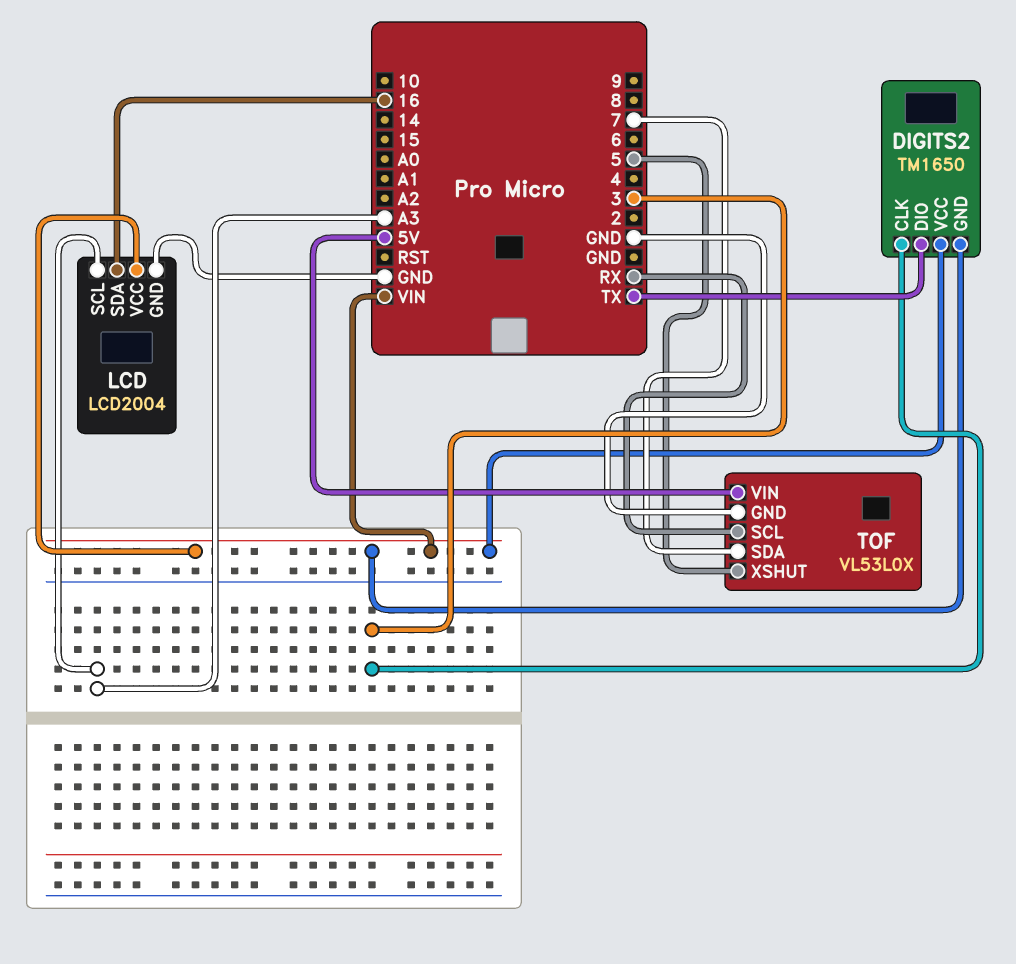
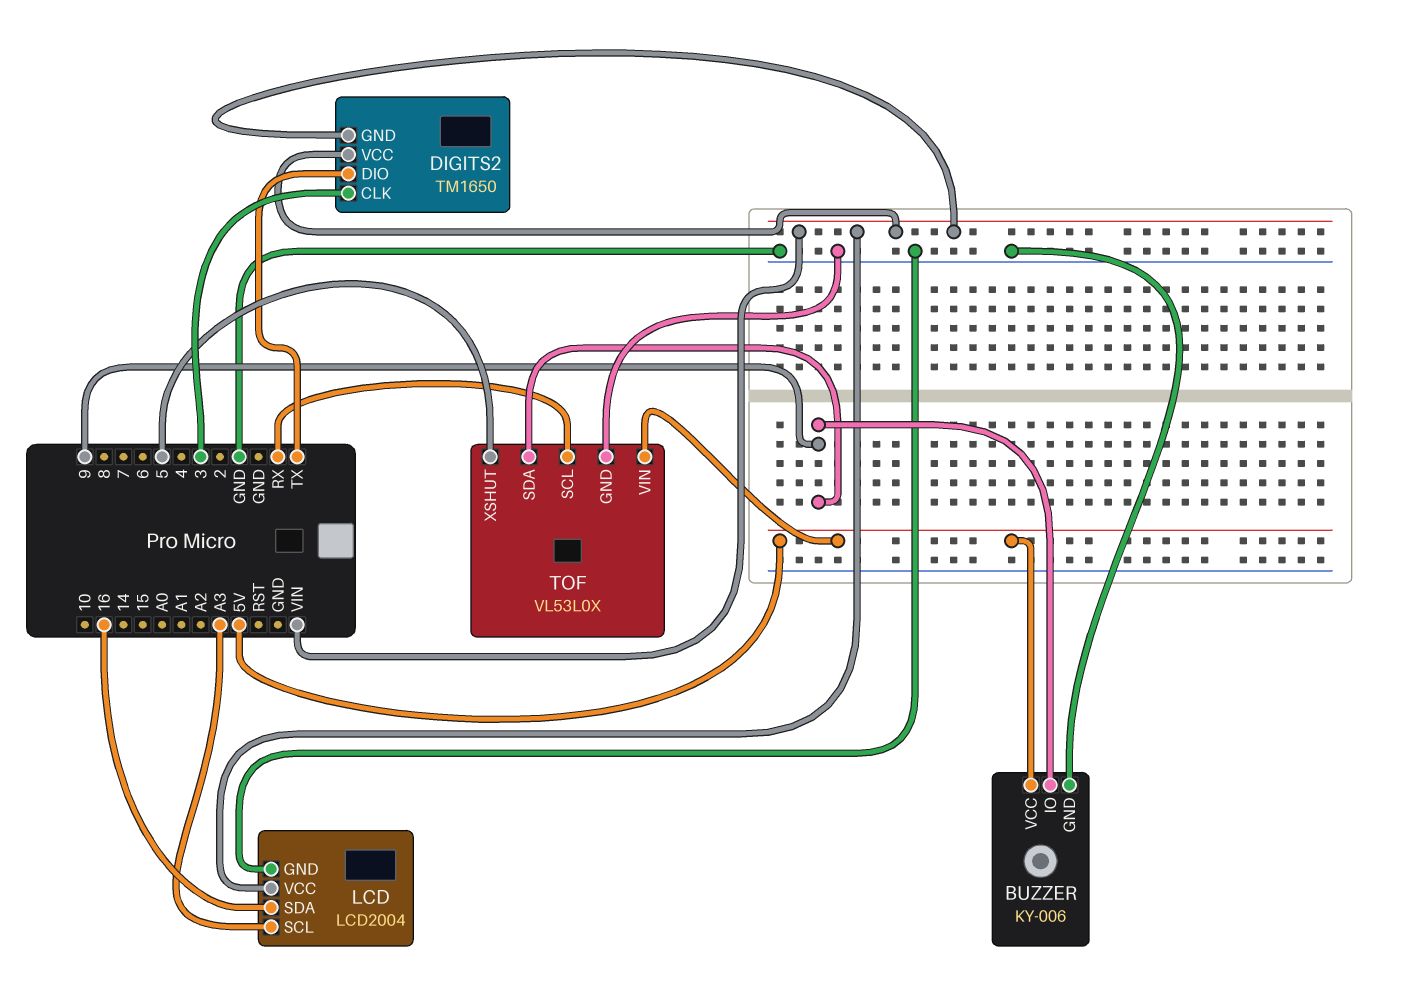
BUZZER: none -> KY-006
BUZZER pin GND: none -> GND
BUZZER pin IO: none -> 9
BUZZER pin VCC: none -> 5V
TOF pin SDA: 7 -> 9

